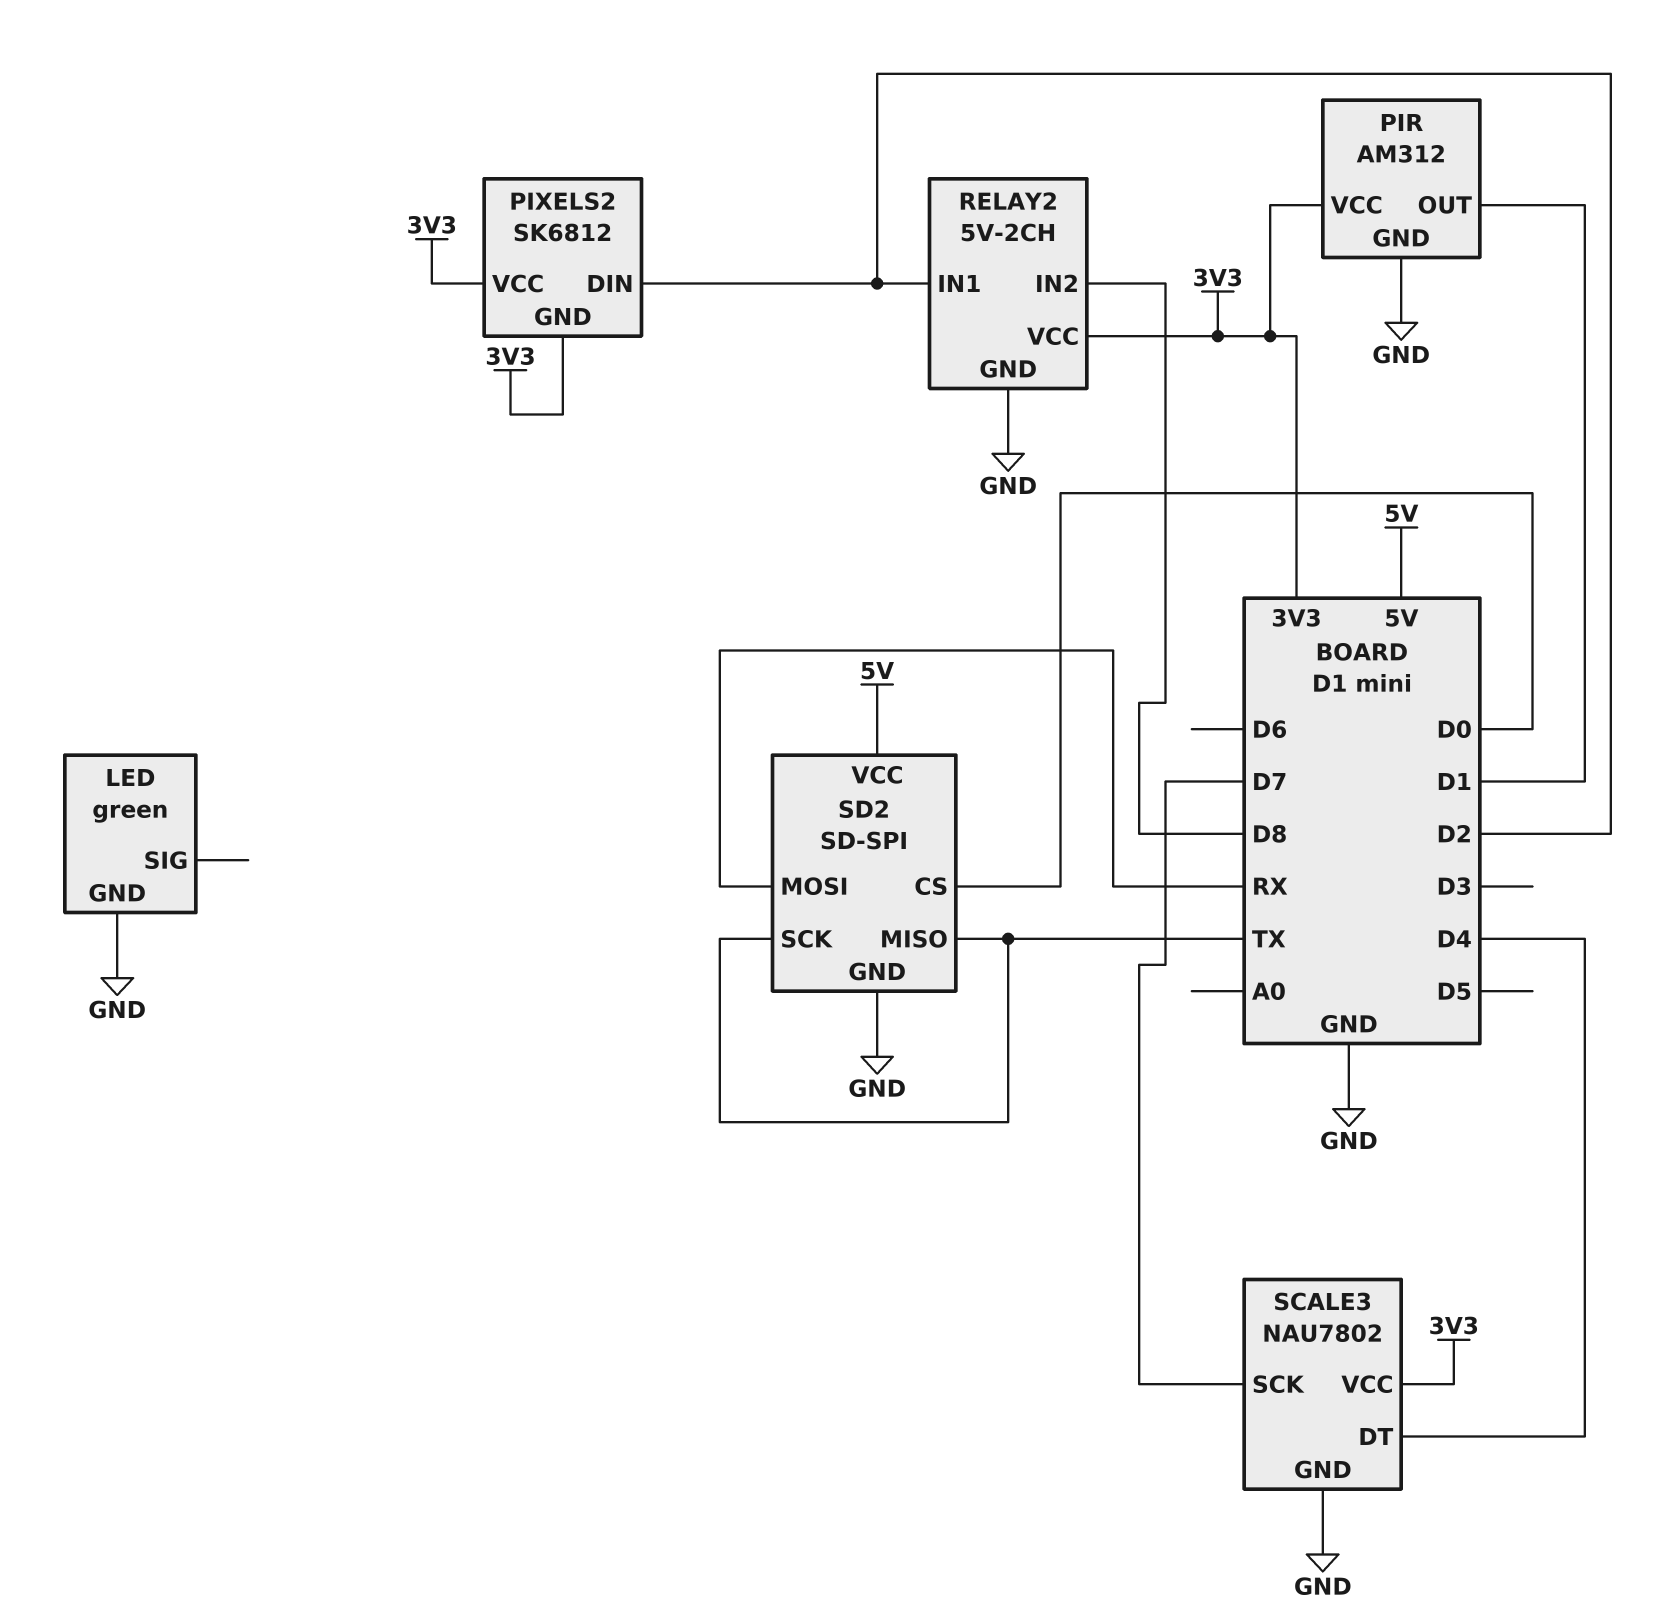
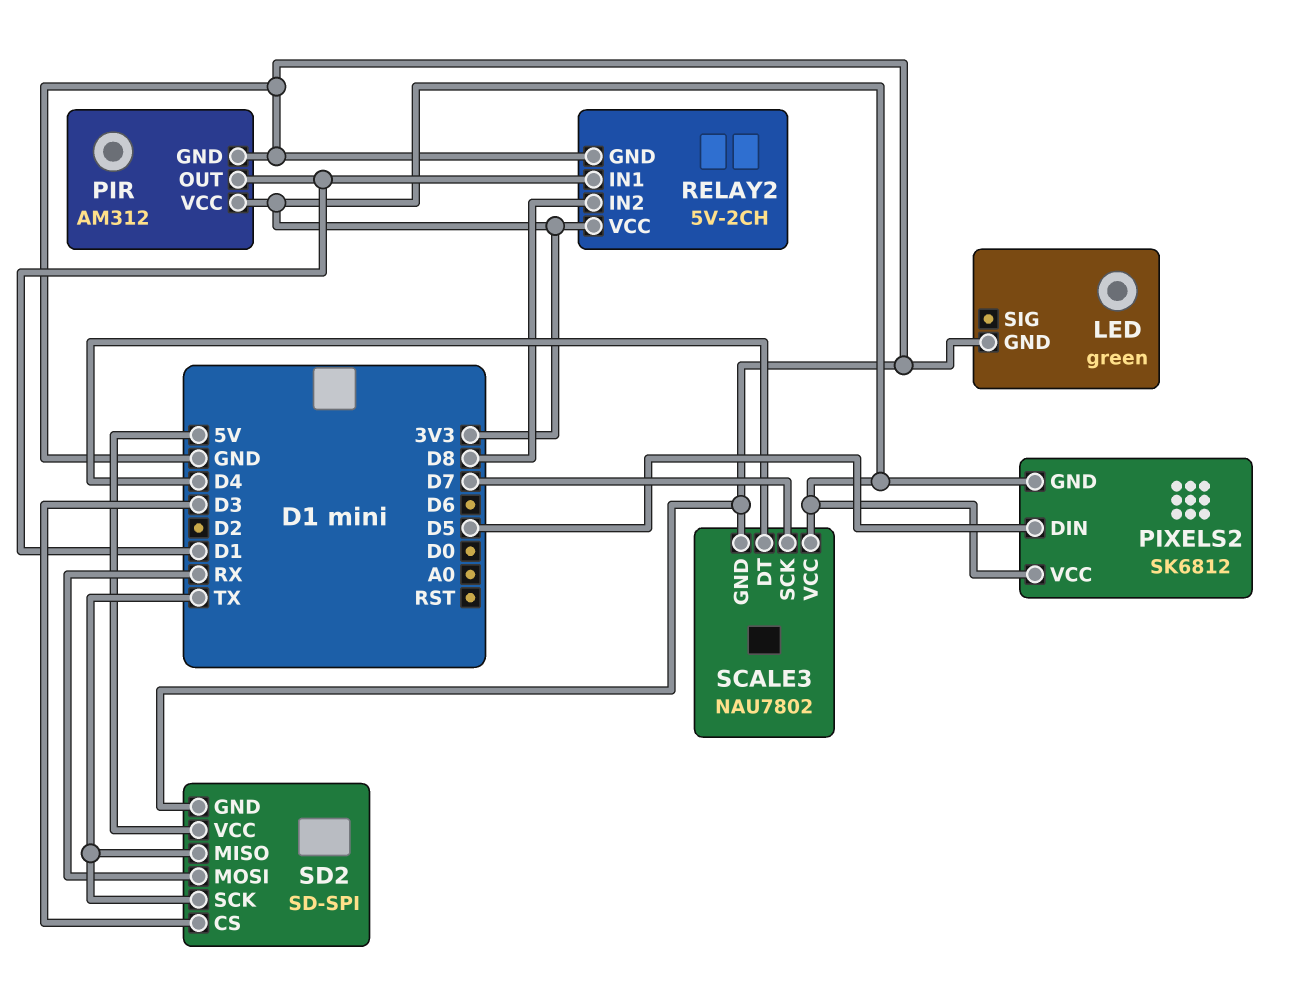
PIXELS2 pin DIN: D2 -> D5
RELAY2 pin IN1: D2 -> D1
SD2 pin CS: D0 -> D3

